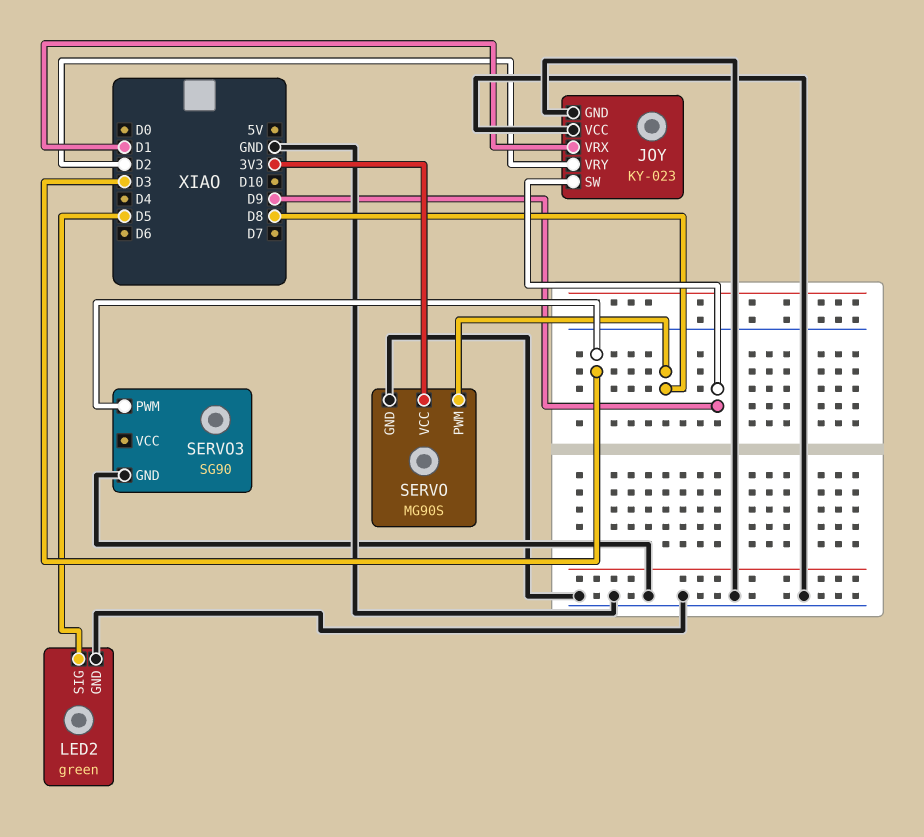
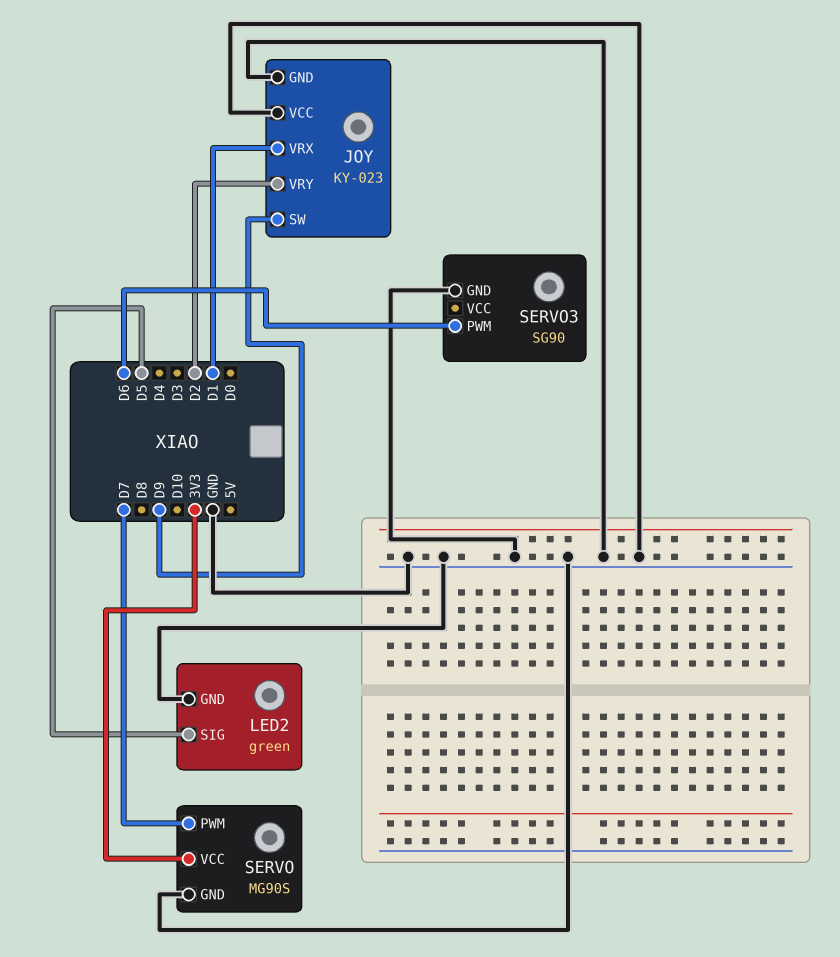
SERVO pin PWM: D8 -> D7
SERVO3 pin PWM: D3 -> D6

